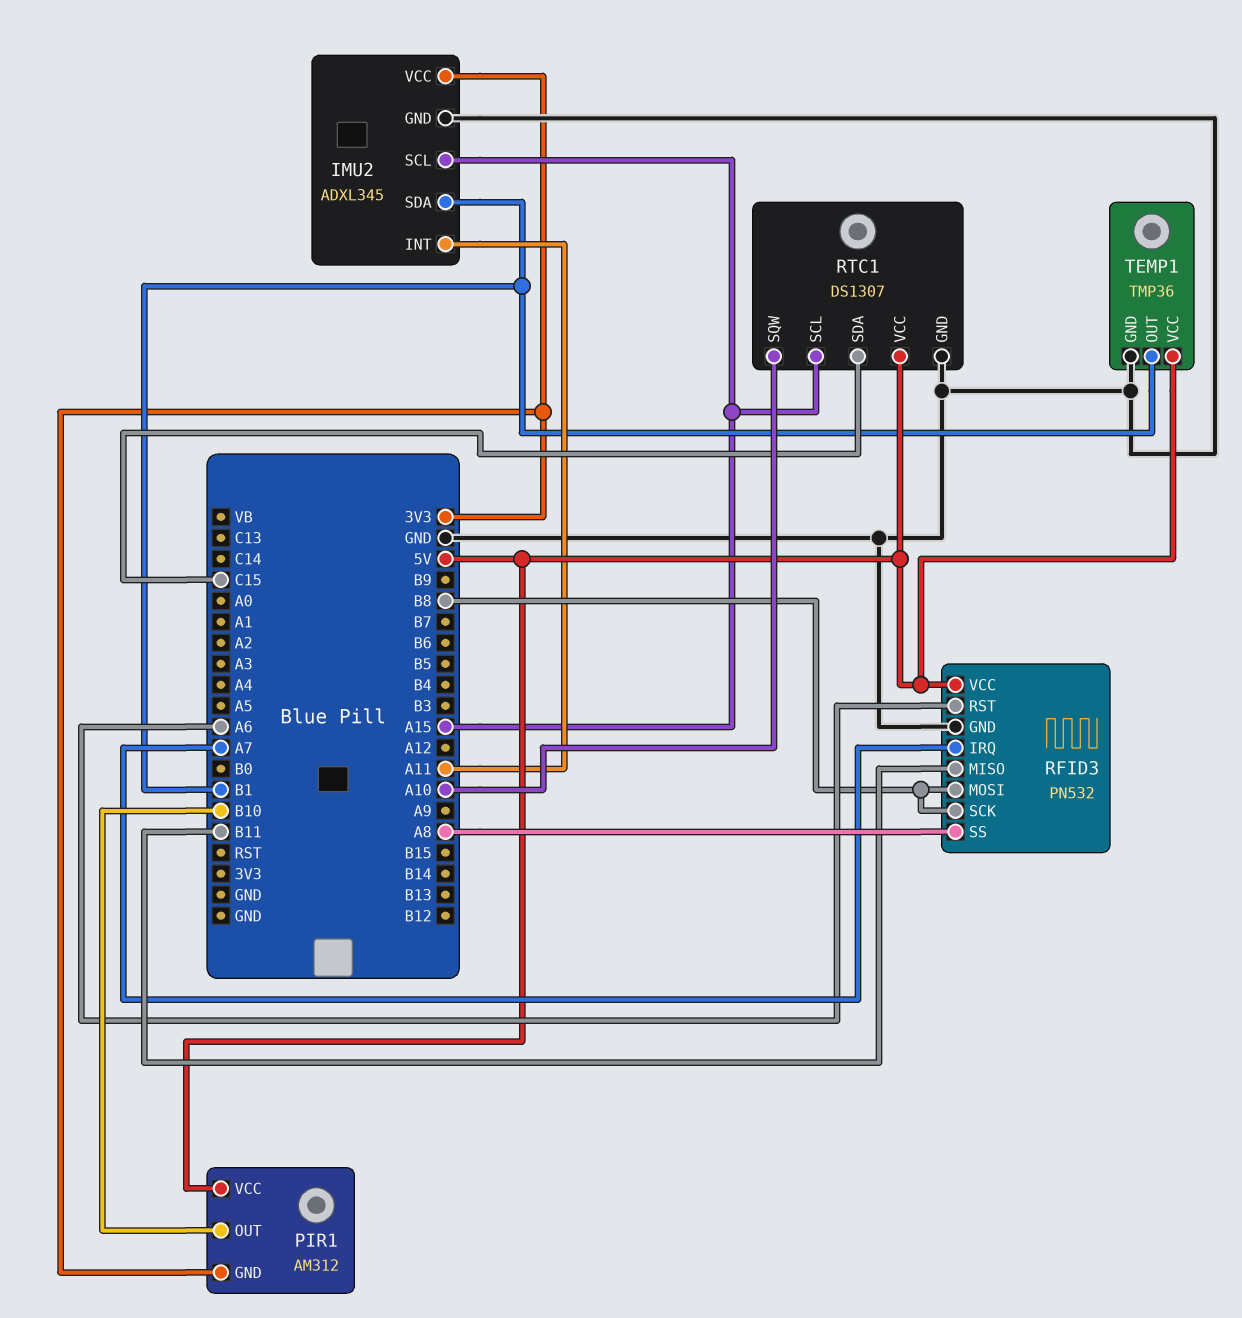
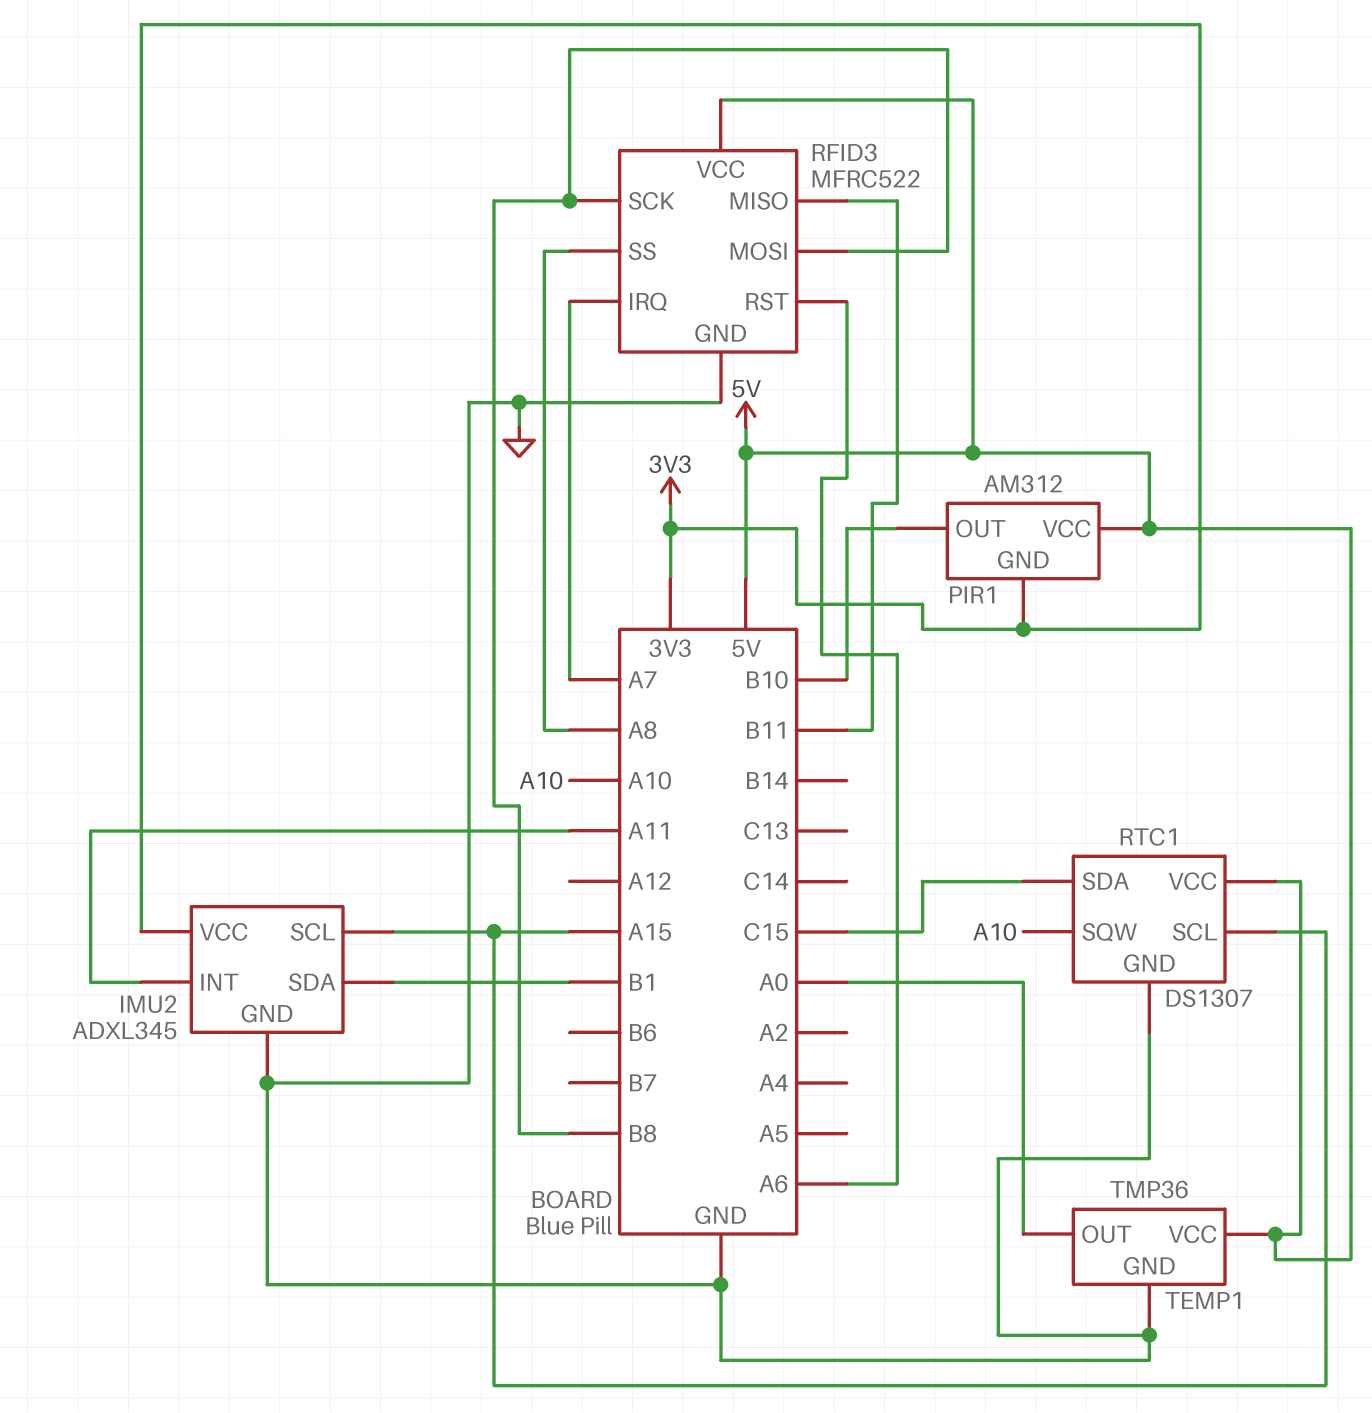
RFID3: PN532 -> MFRC522
TEMP1 pin OUT: B1 -> A0

